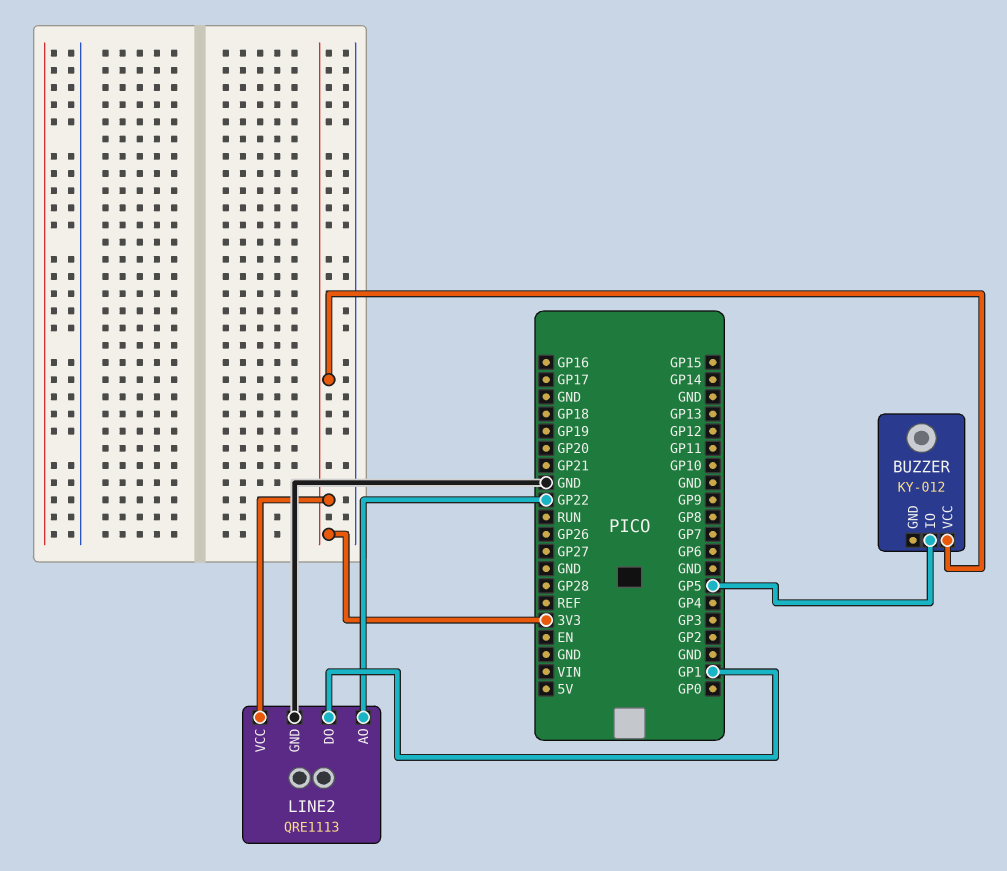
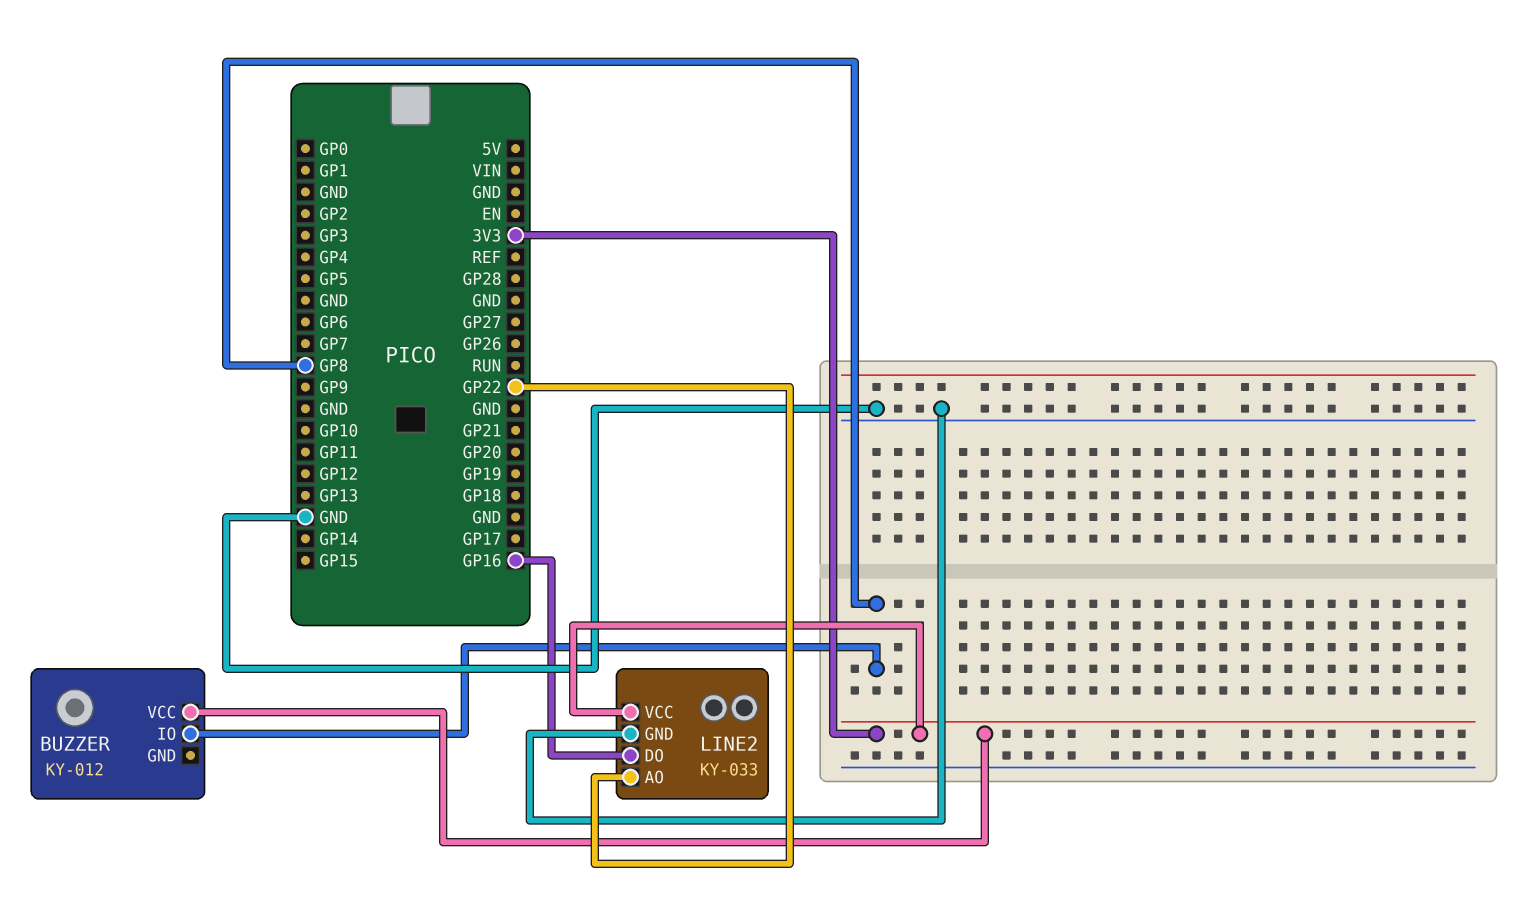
BUZZER pin IO: GP5 -> GP8
LINE2: QRE1113 -> KY-033
LINE2 pin DO: GP1 -> GP16

